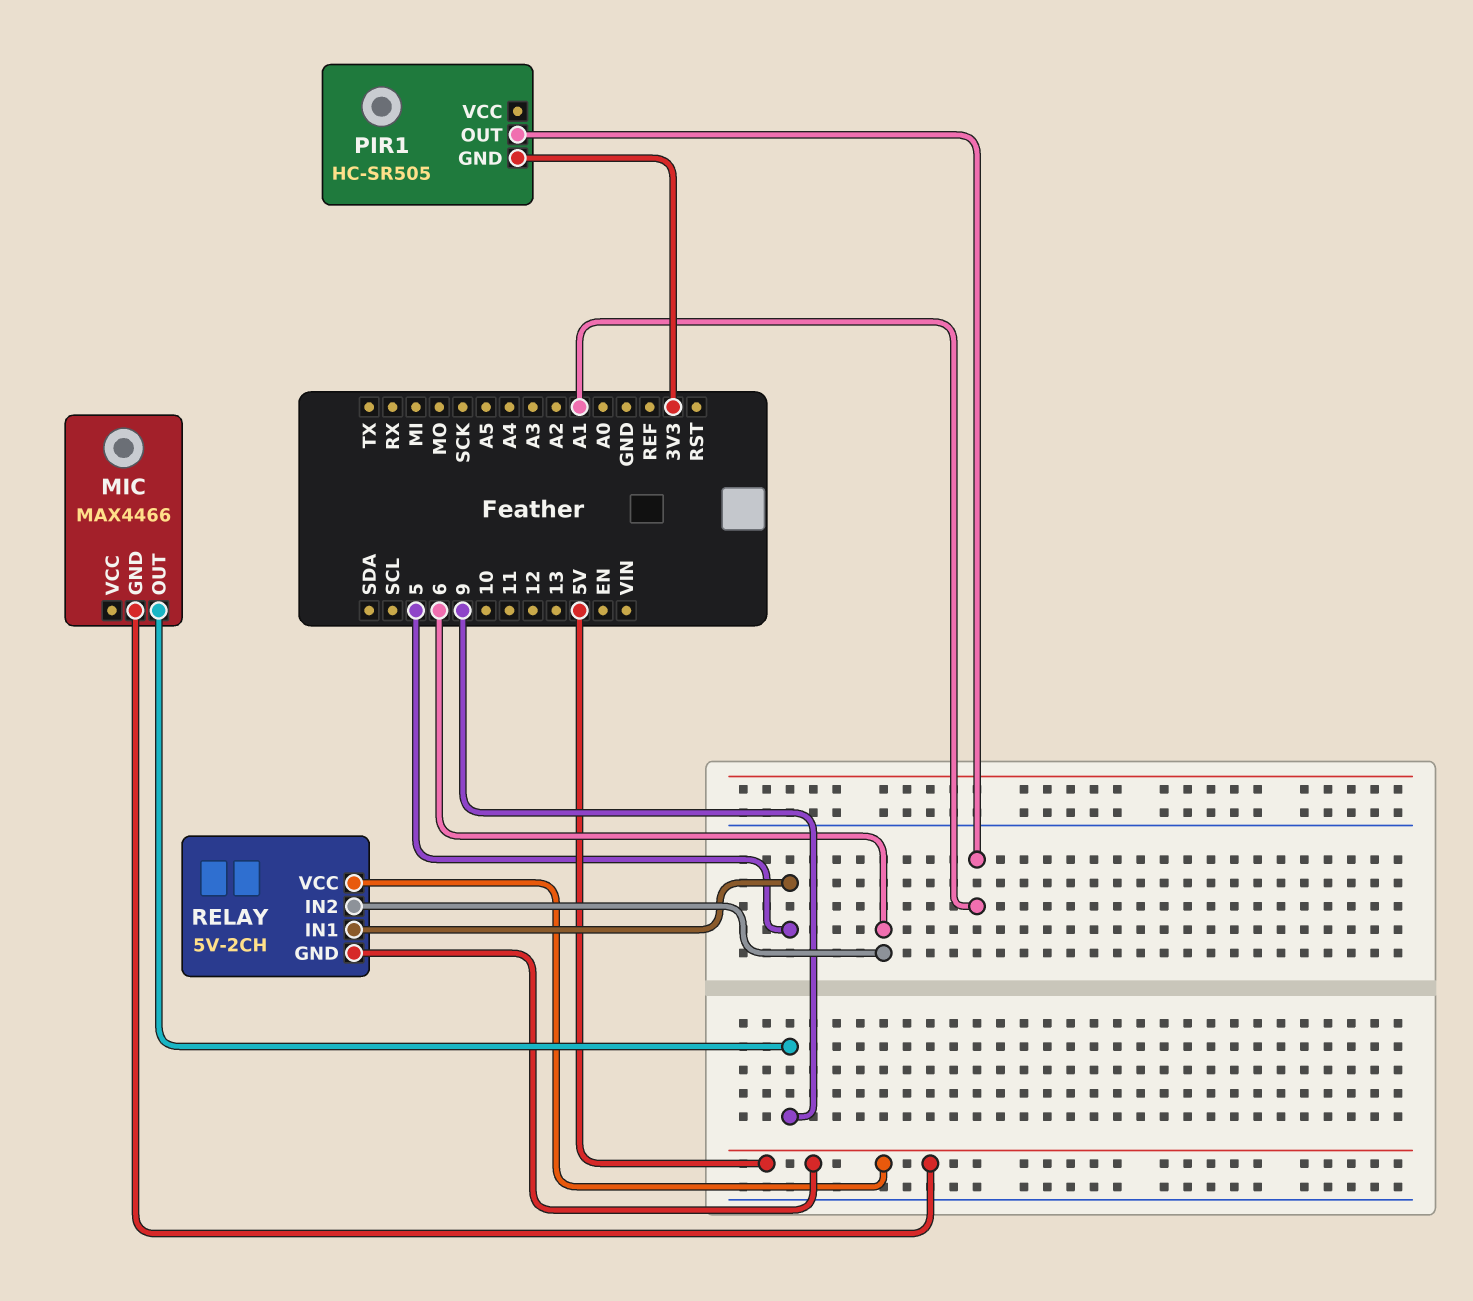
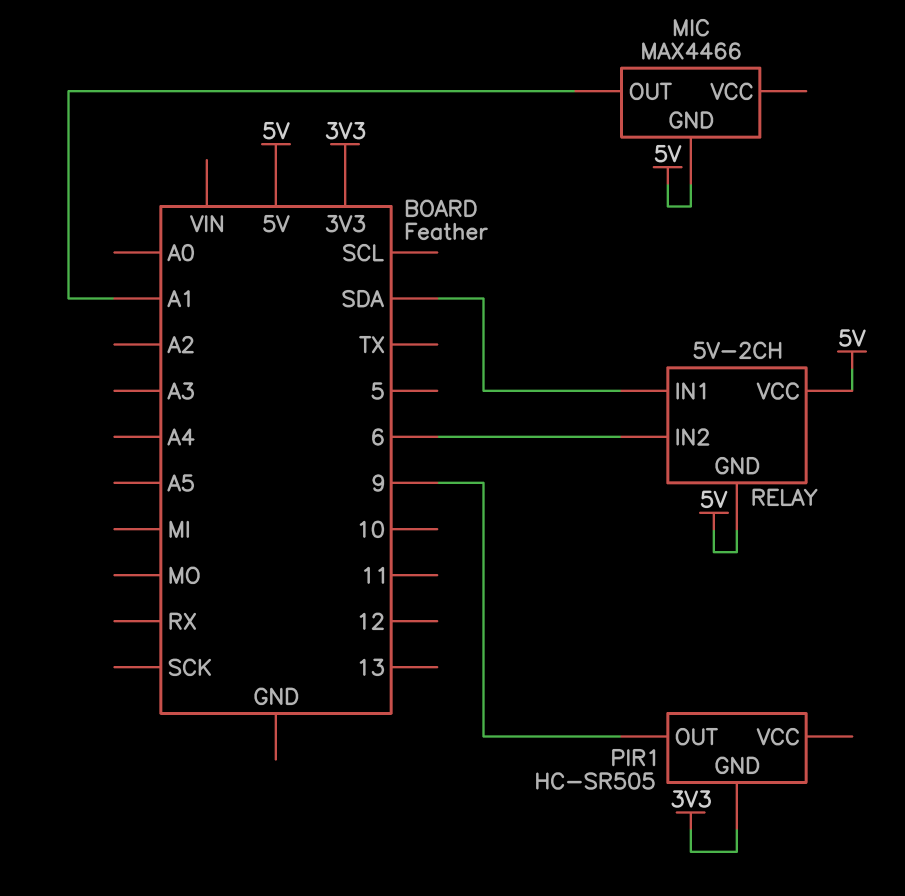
MIC pin OUT: 9 -> A1
PIR1 pin OUT: A1 -> 9
RELAY pin IN1: 5 -> SDA

